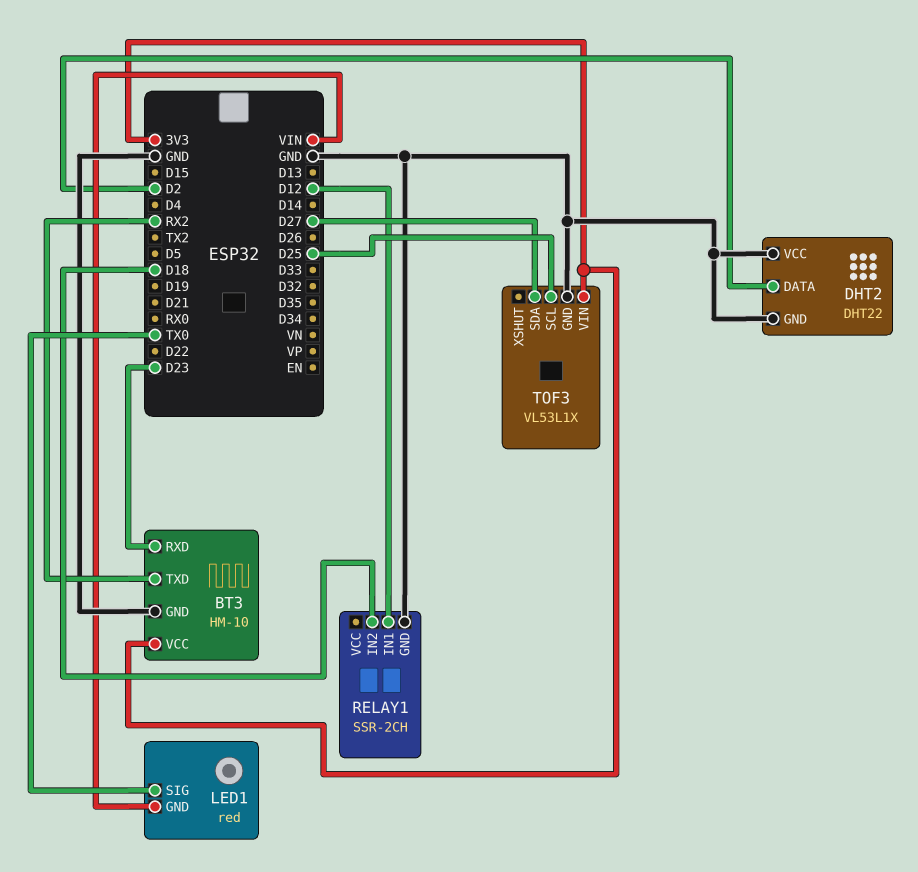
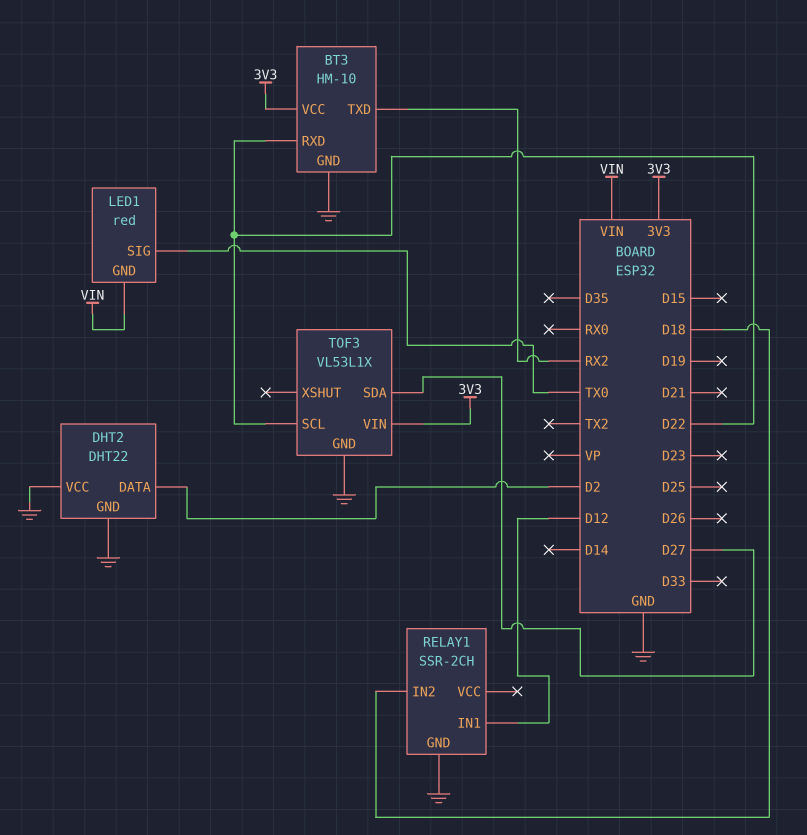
BT3 pin RXD: D23 -> D22
TOF3 pin SCL: D25 -> D22

